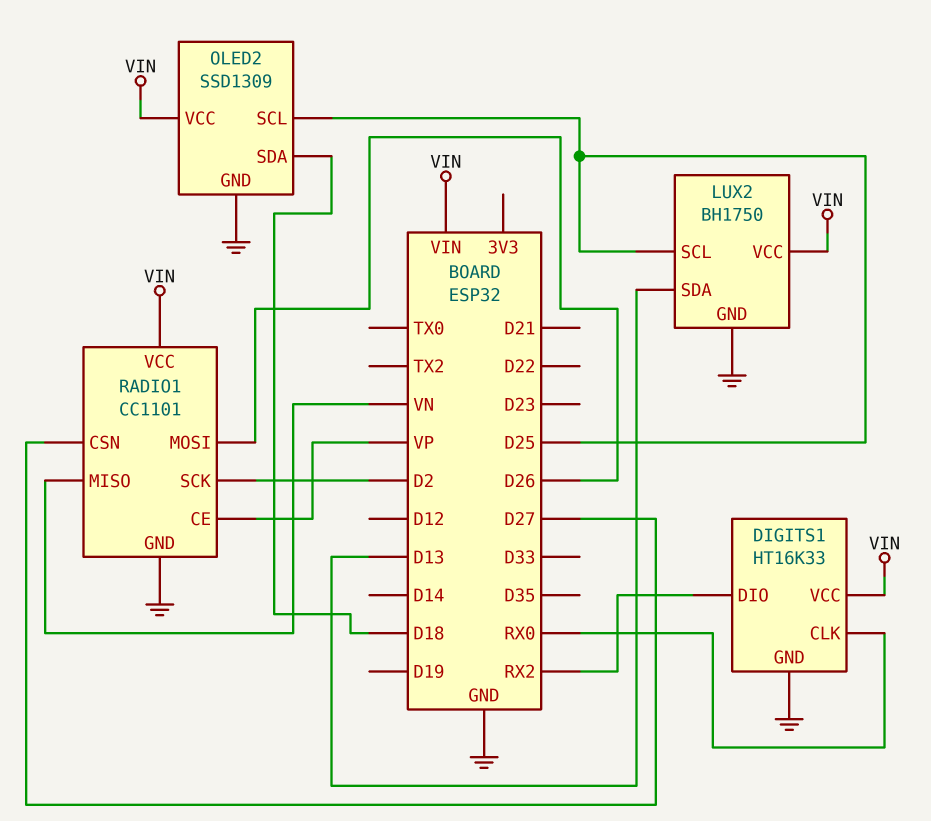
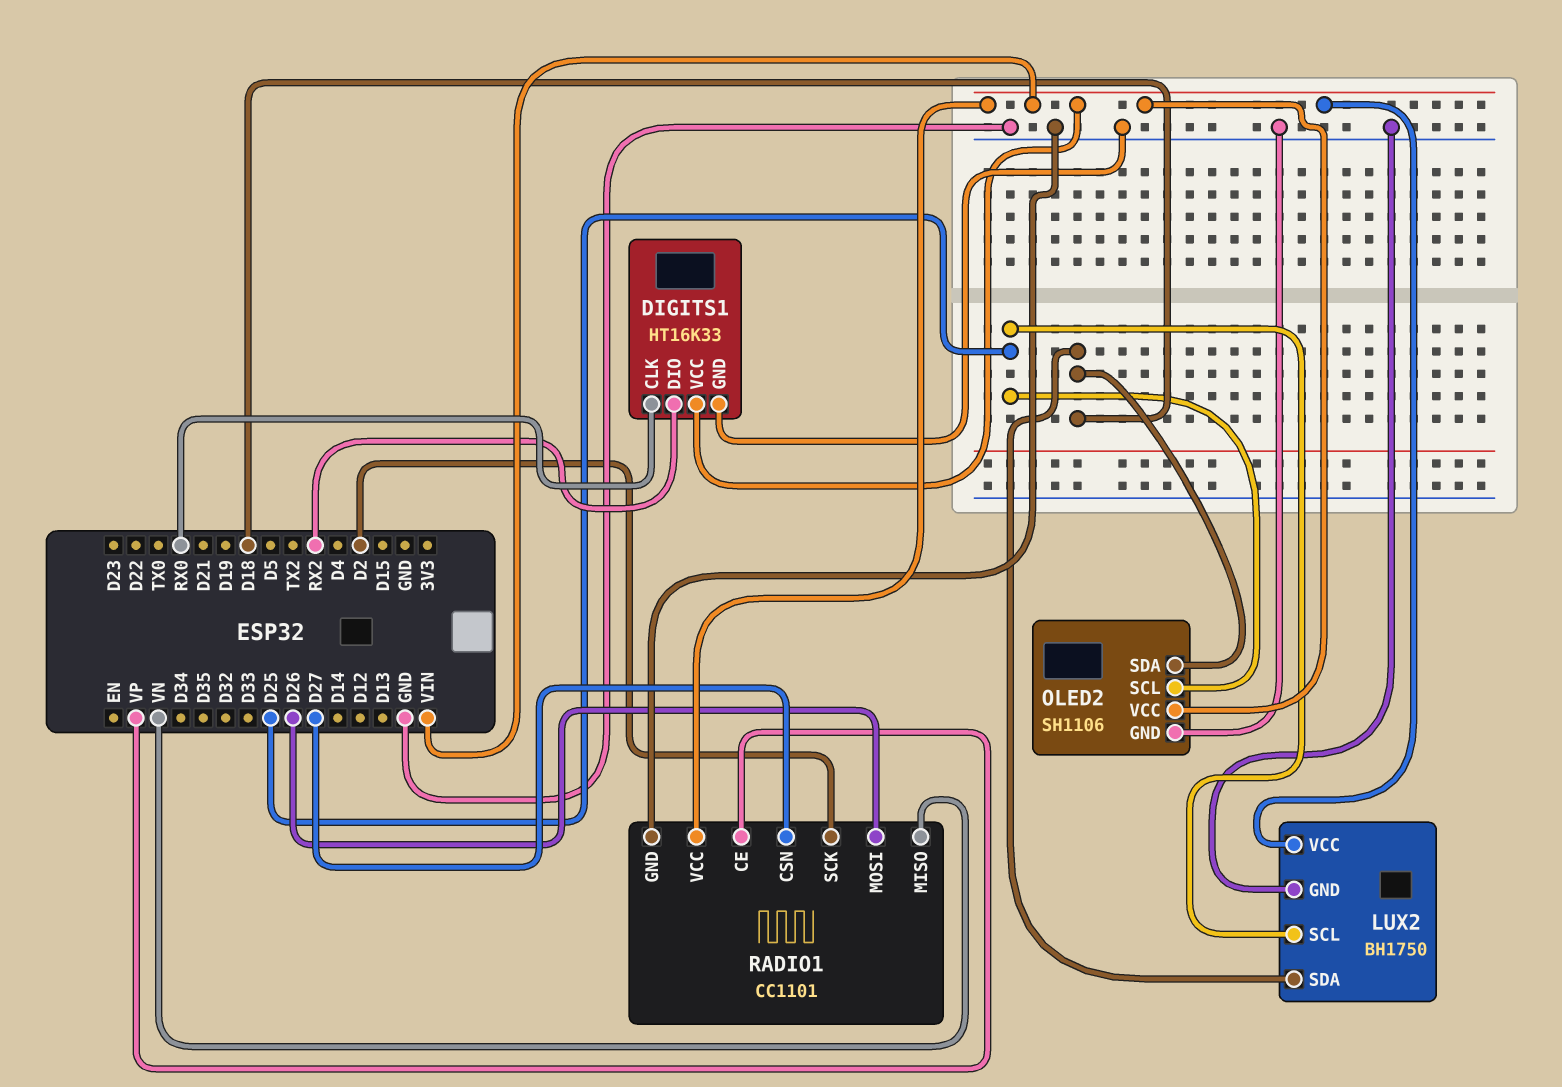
LUX2 pin SDA: D13 -> D18
OLED2: SSD1309 -> SH1106

